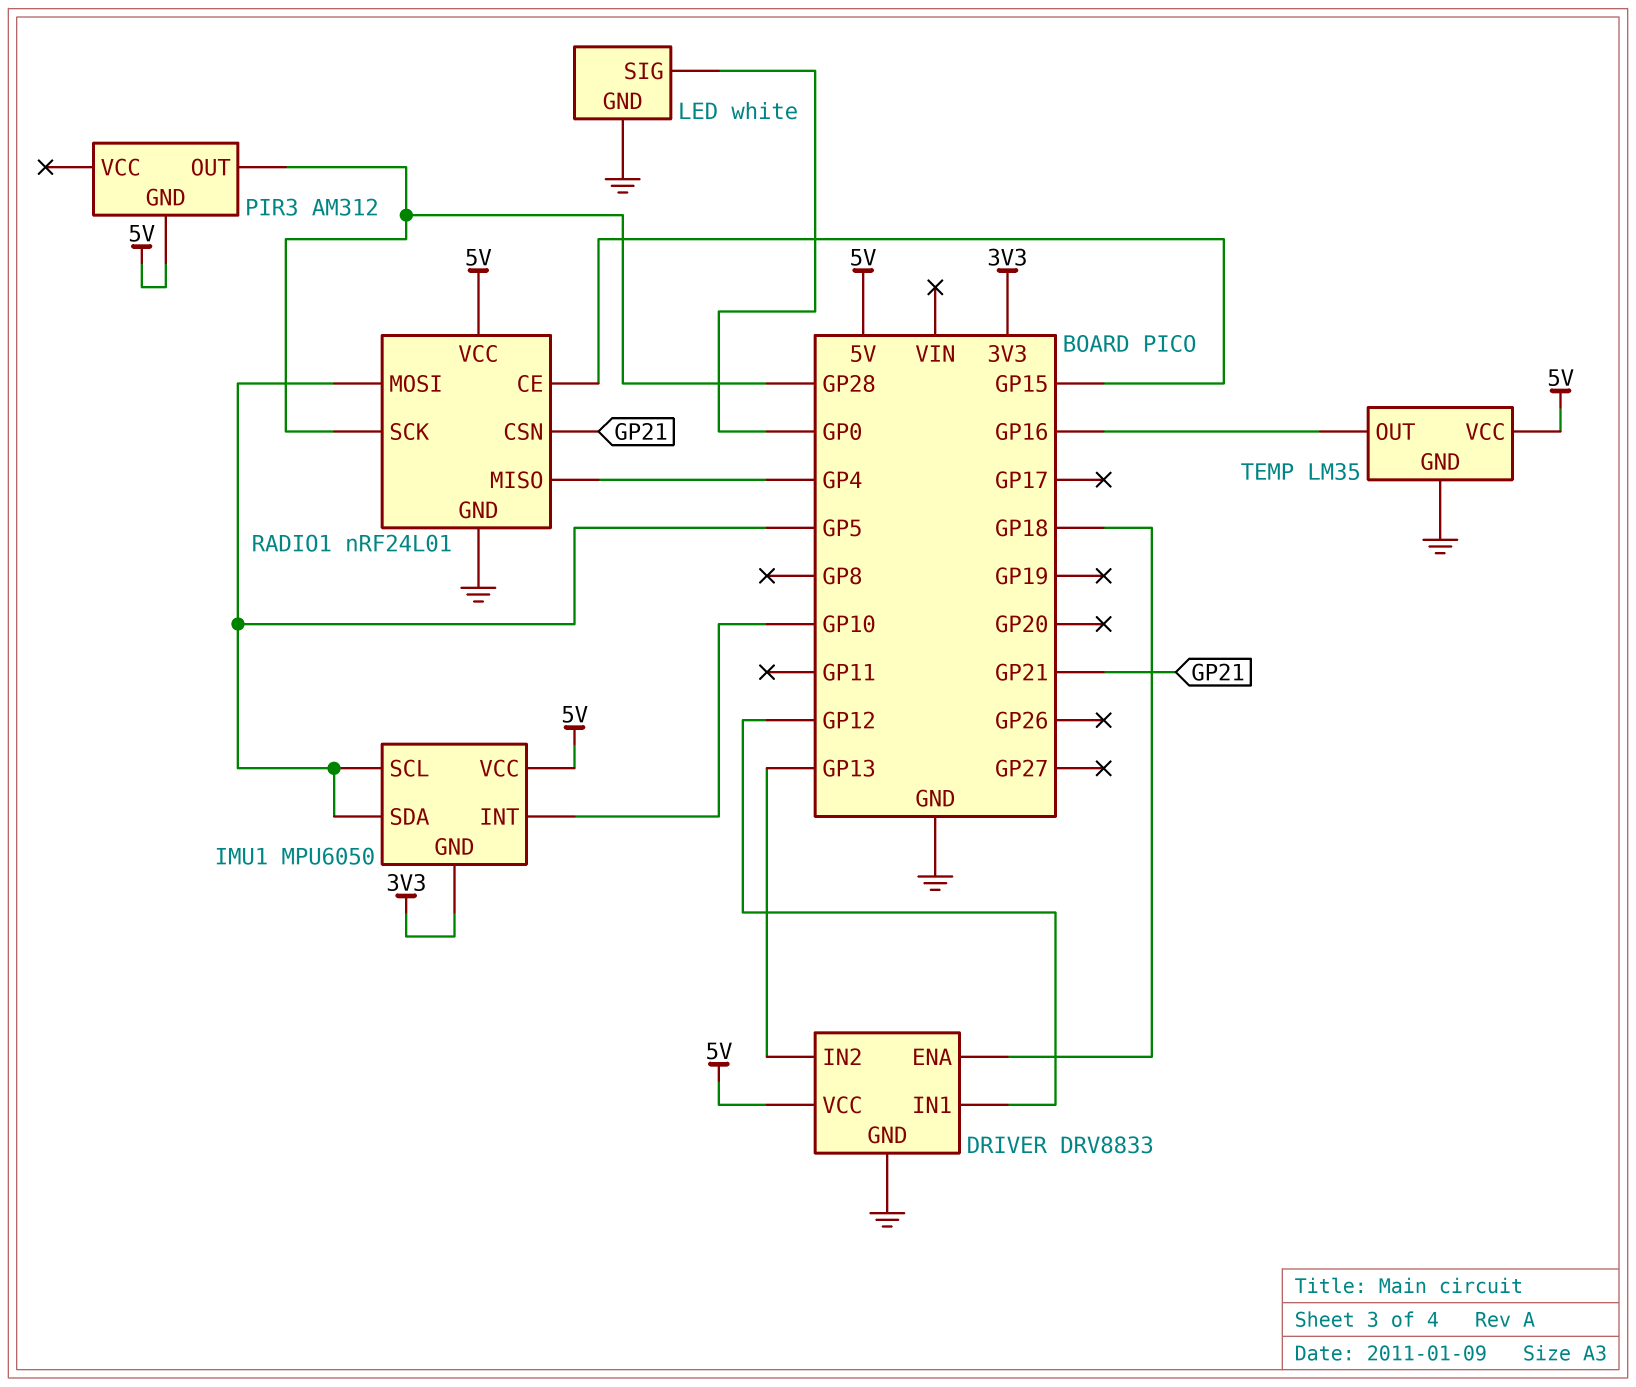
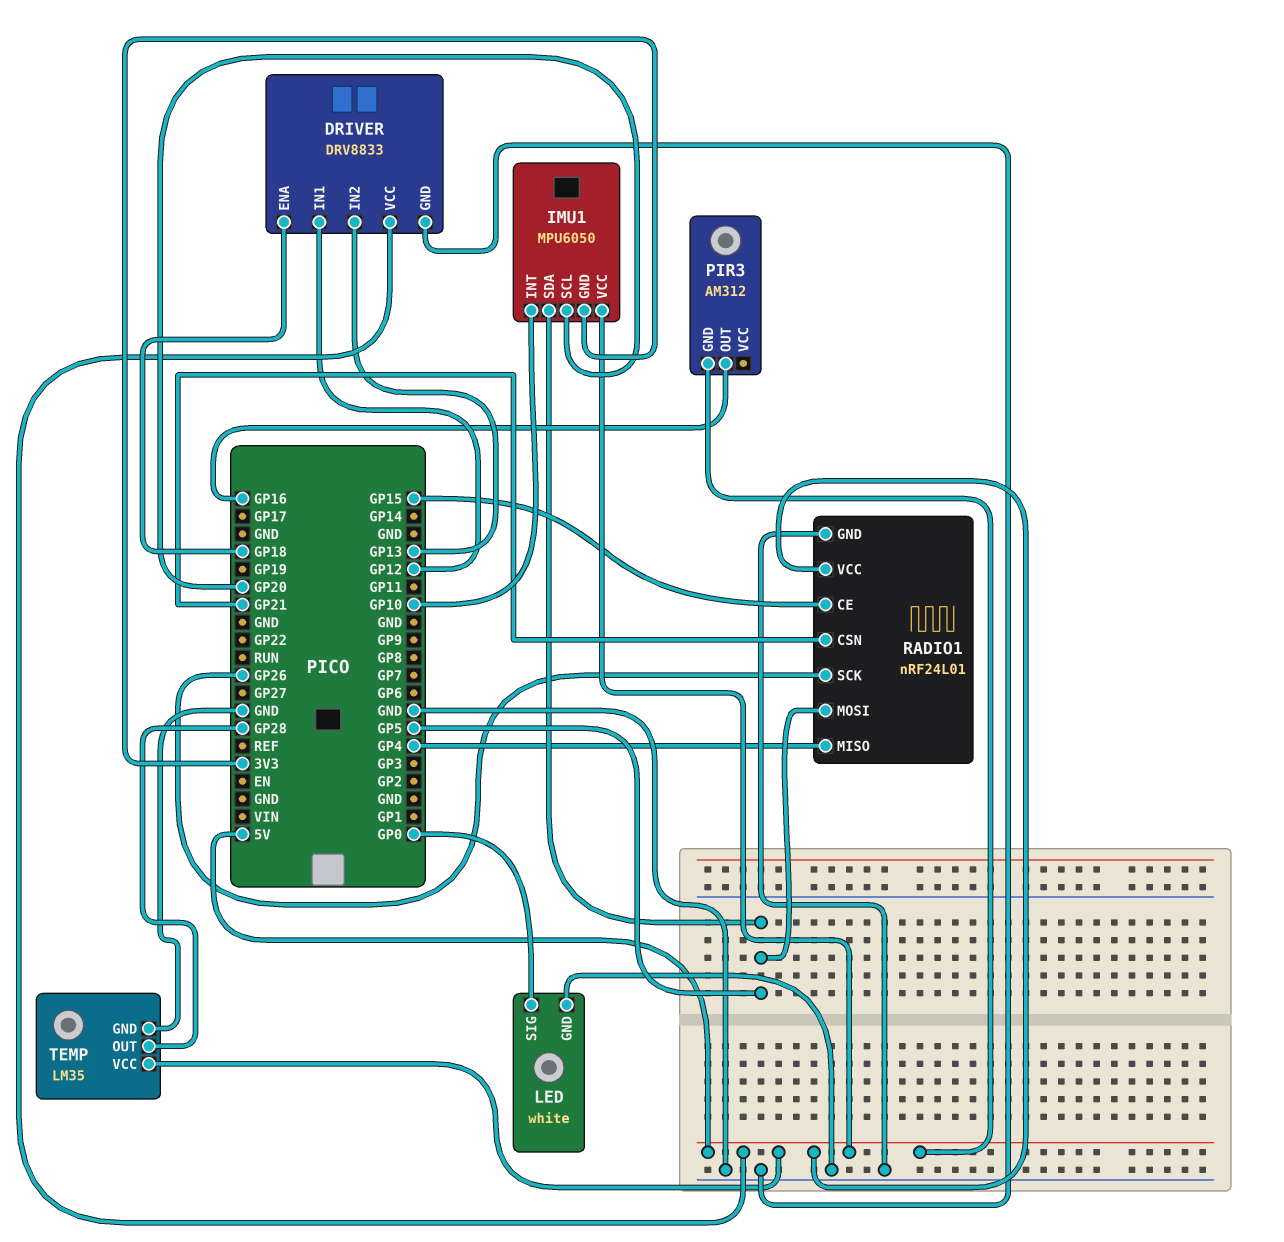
IMU1 pin SCL: GP5 -> GP20
PIR3 pin OUT: GP28 -> GP16
RADIO1 pin SCK: GP28 -> GP26
TEMP pin OUT: GP16 -> GP28

